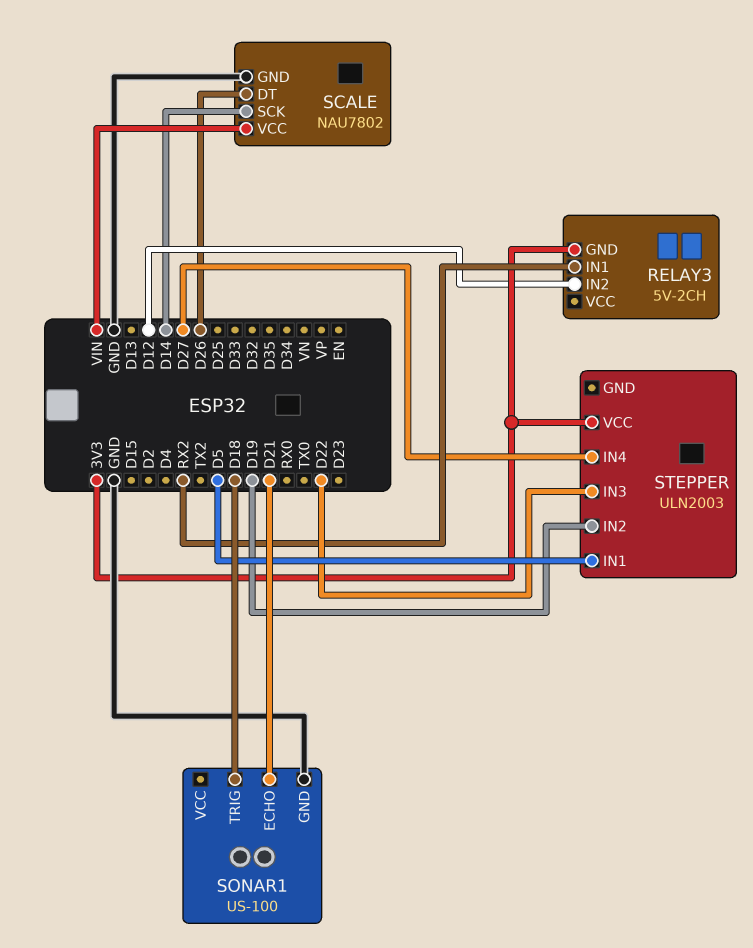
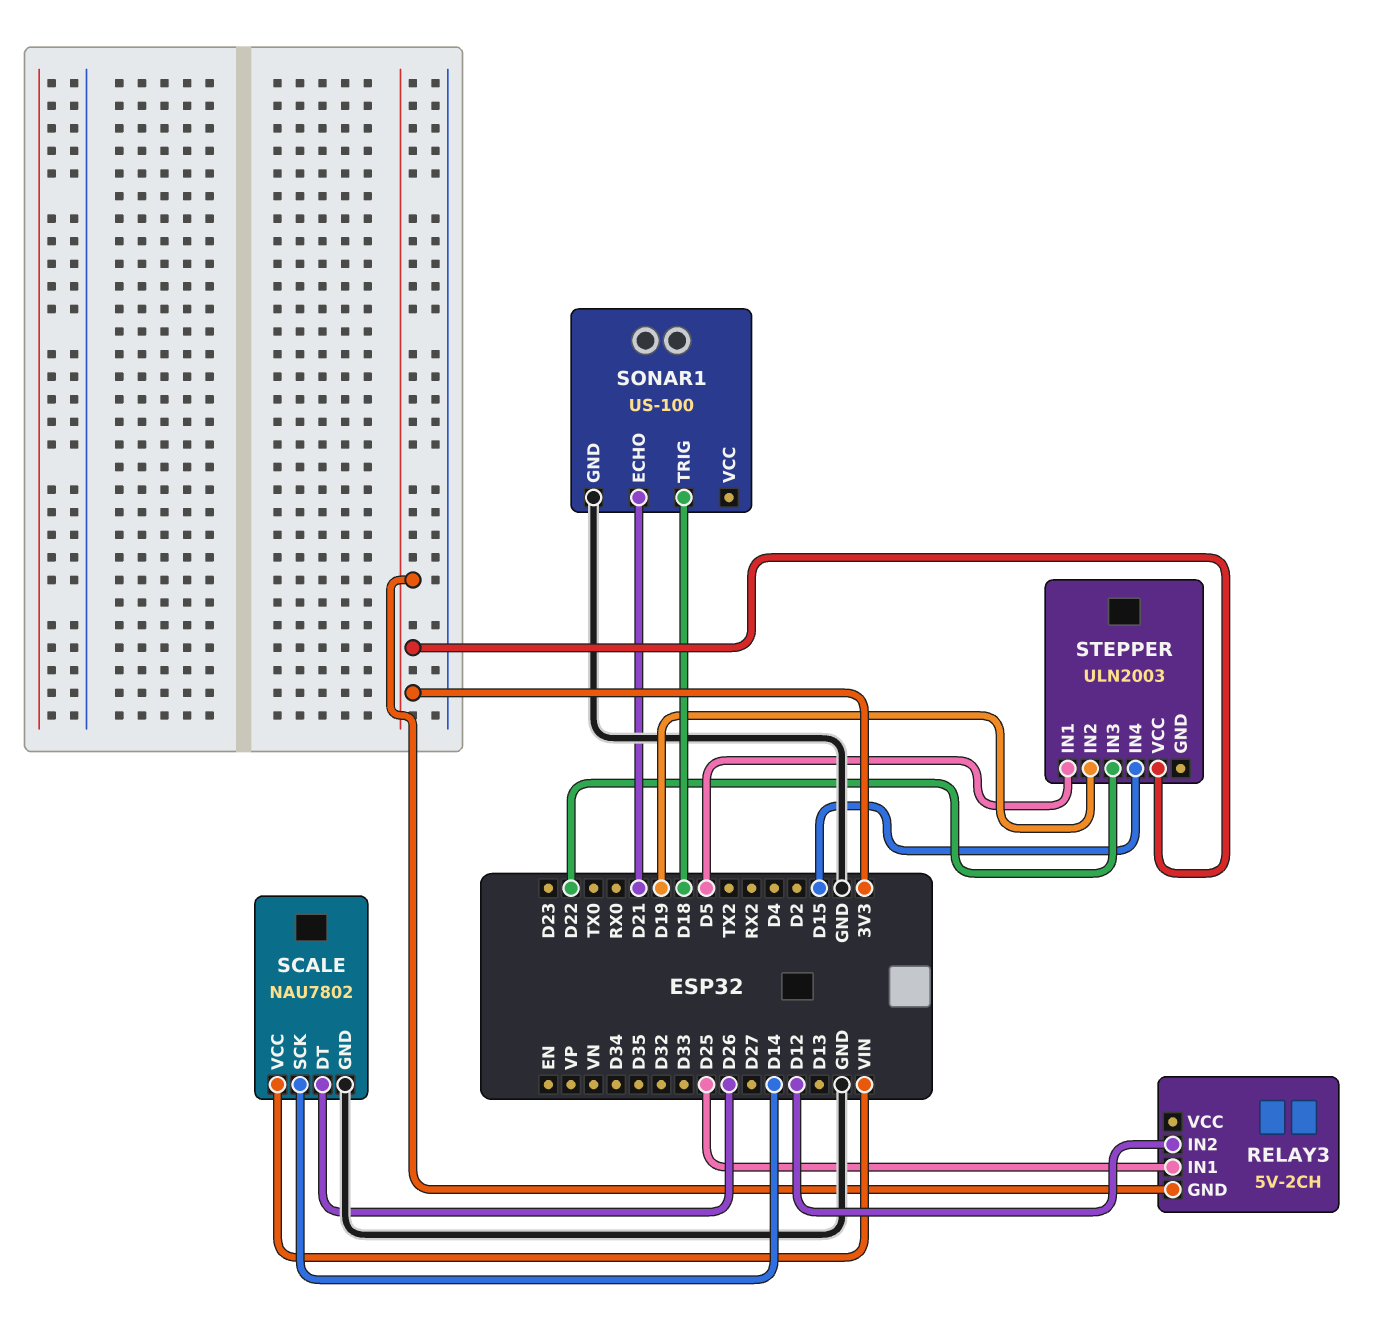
RELAY3 pin IN1: RX2 -> D25
STEPPER pin IN4: D27 -> D15

